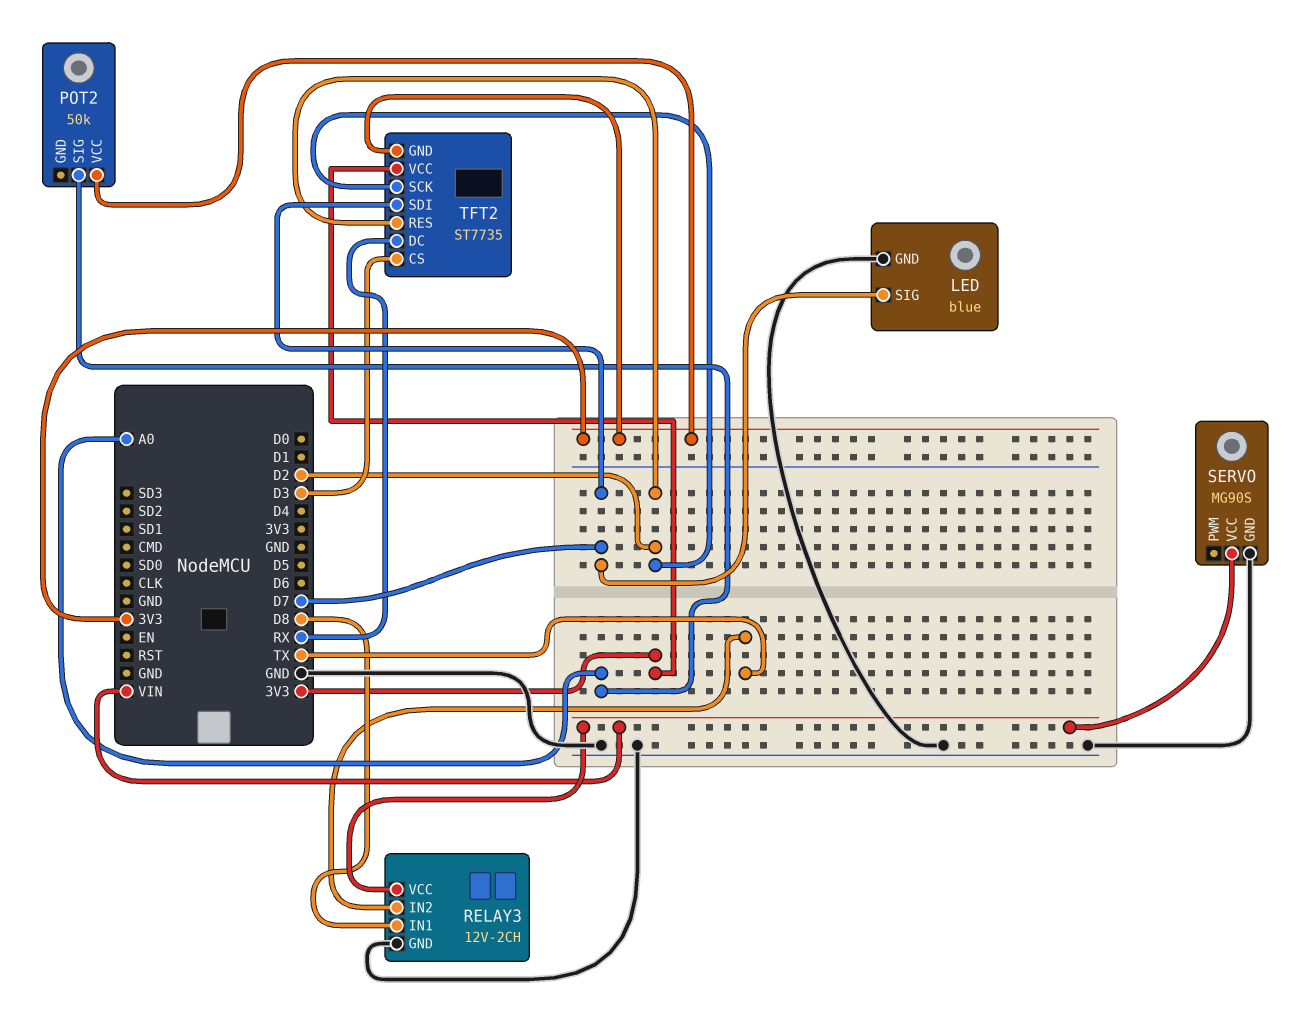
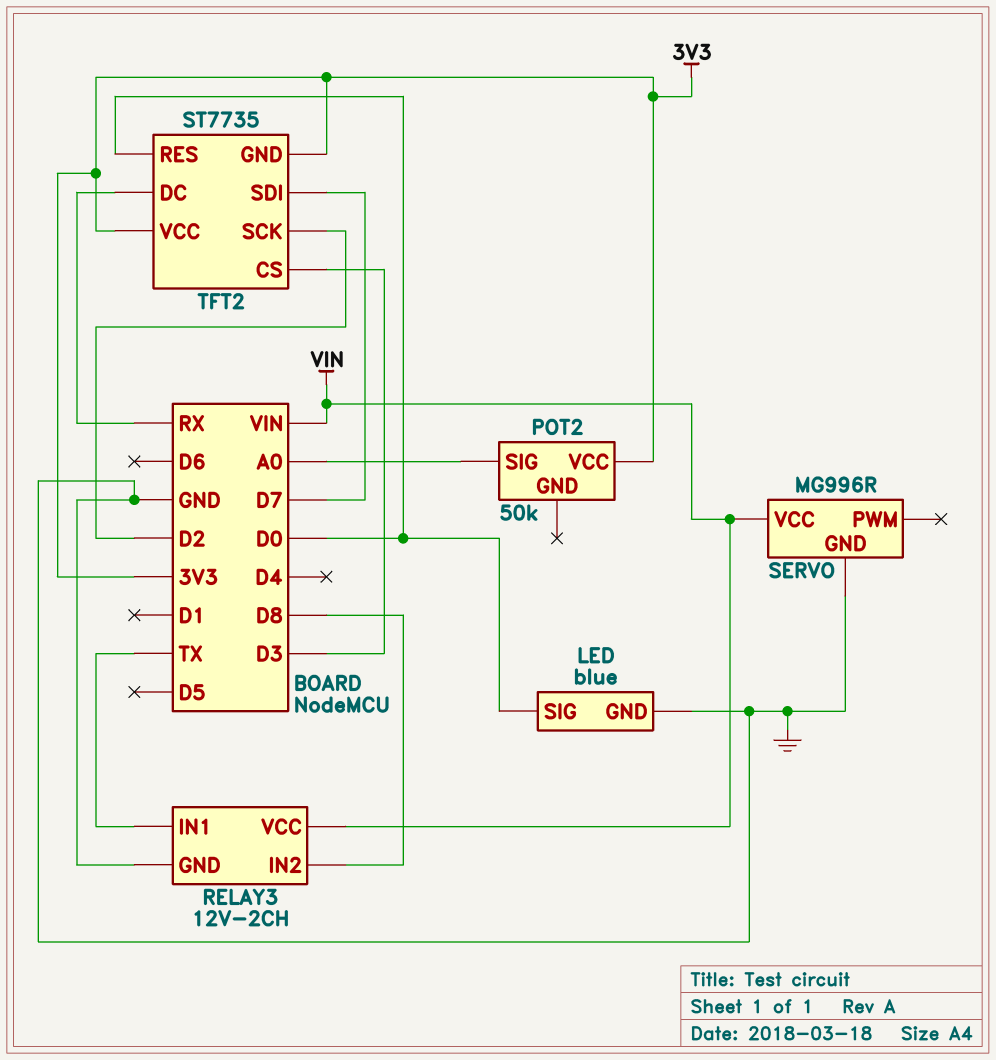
LED pin SIG: D7 -> D0
RELAY3 pin IN1: D8 -> TX
RELAY3 pin IN2: TX -> D8
SERVO: MG90S -> MG996R
TFT2 pin RES: D2 -> D0

